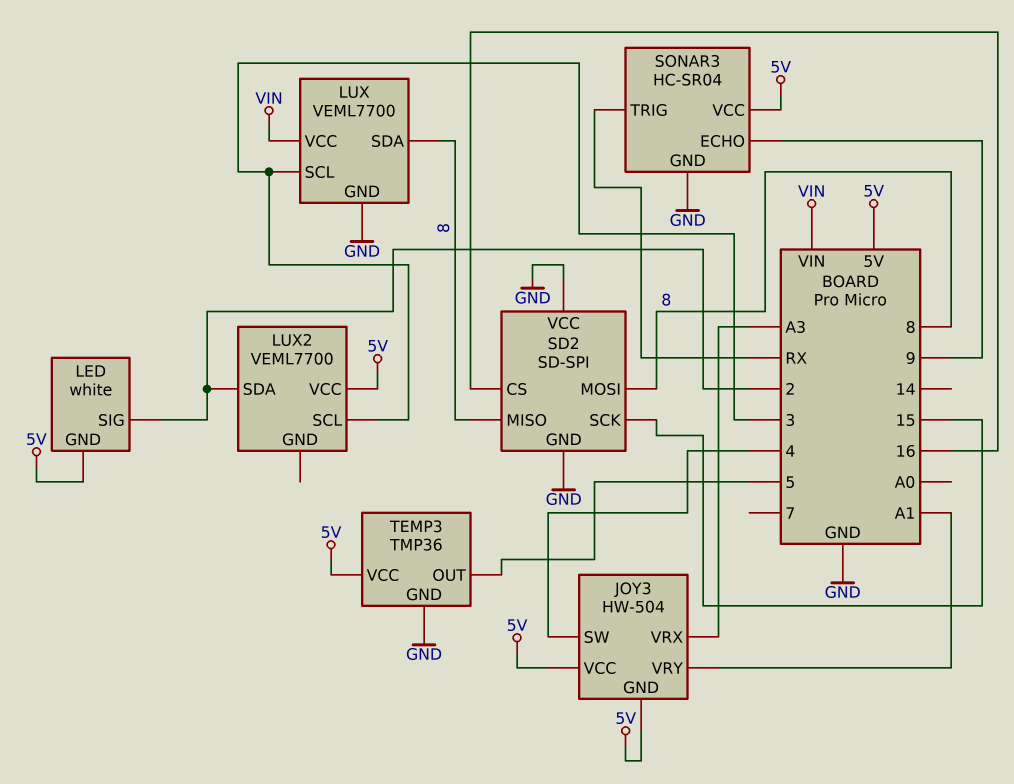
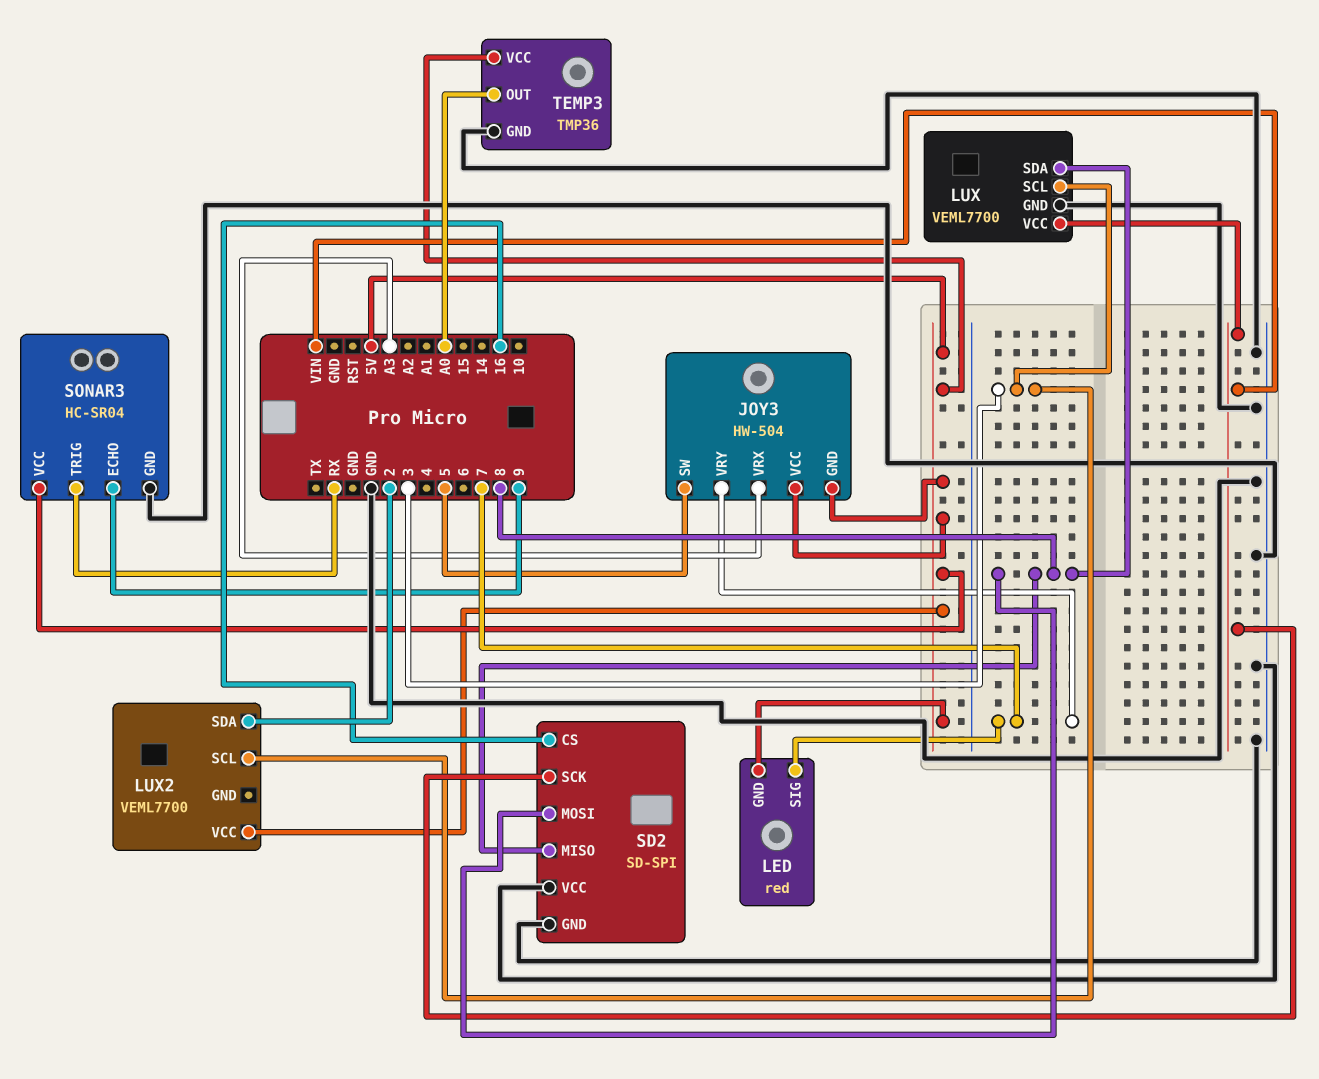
JOY3 pin SW: 4 -> 5
JOY3 pin VRY: A1 -> 7
LED: white -> red
LED pin SIG: 2 -> 7
SD2 pin SCK: 15 -> VIN
TEMP3 pin OUT: 5 -> A0

